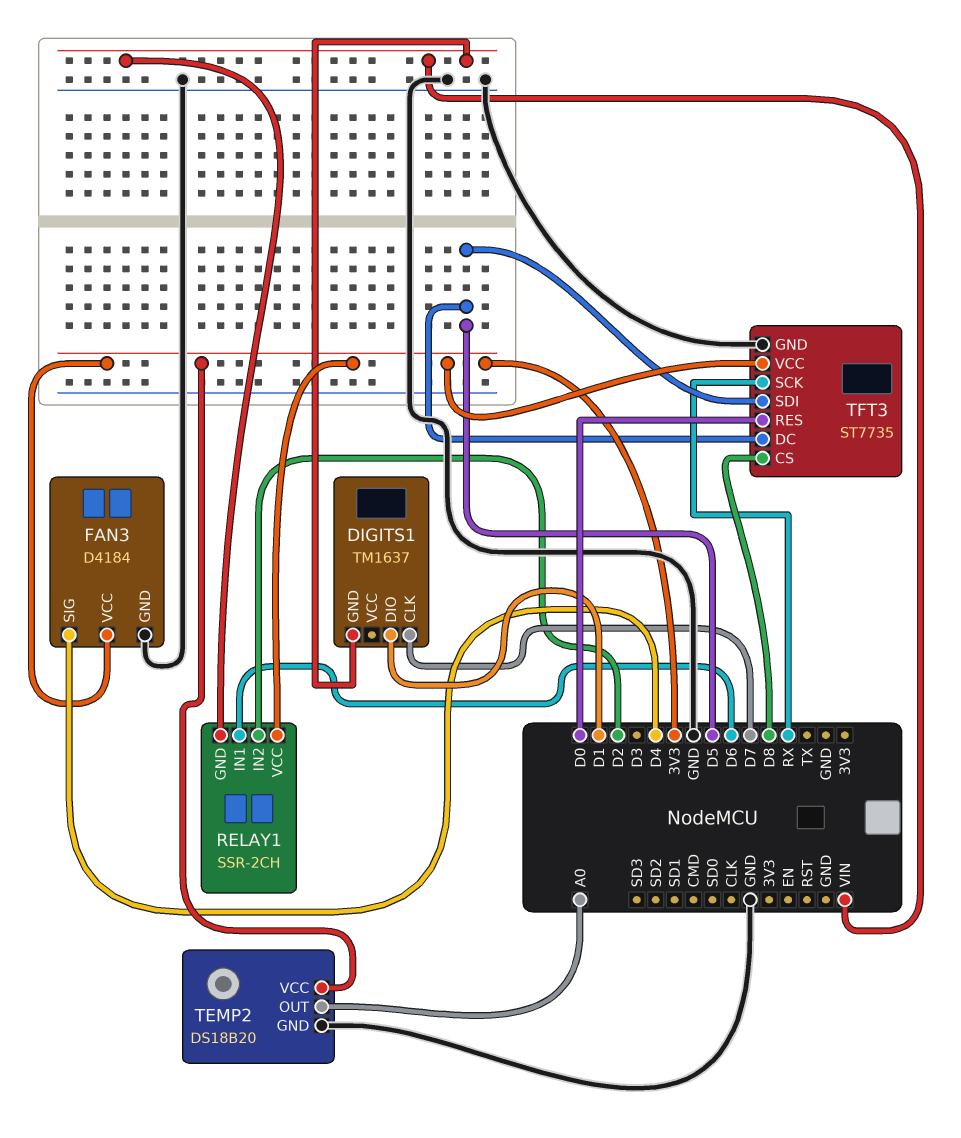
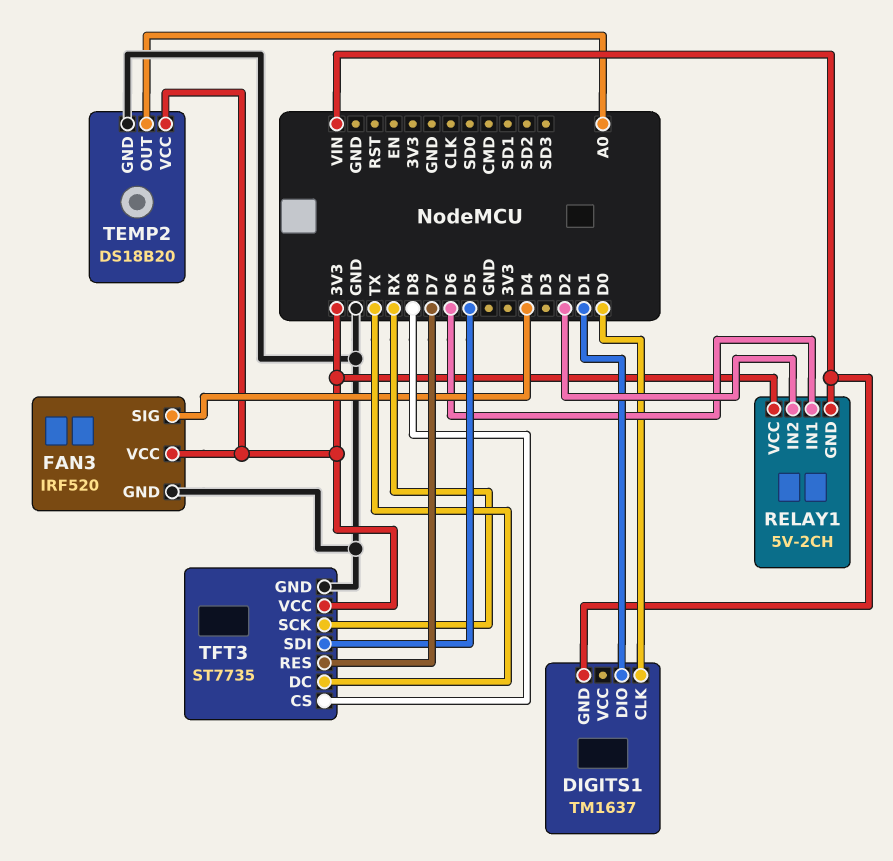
DIGITS1 pin CLK: D7 -> D0
FAN3: D4184 -> IRF520
RELAY1: SSR-2CH -> 5V-2CH
TFT3 pin DC: D5 -> TX
TFT3 pin RES: D0 -> D7

